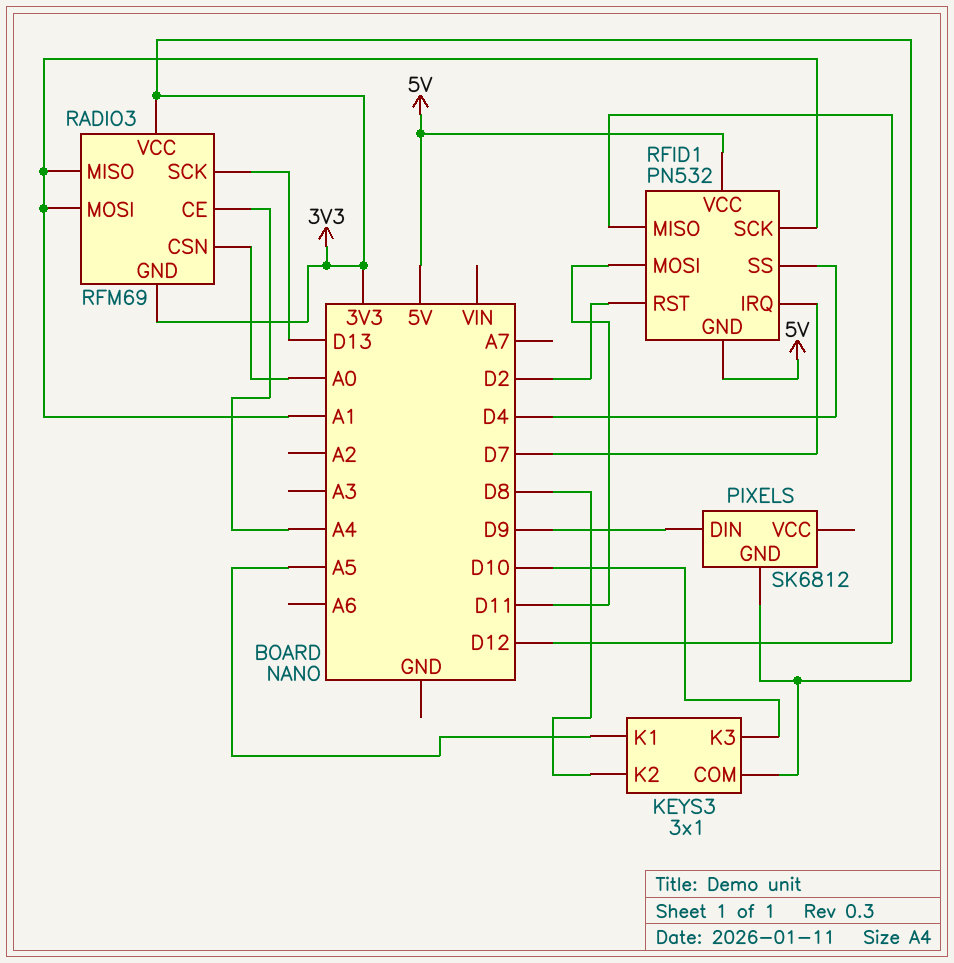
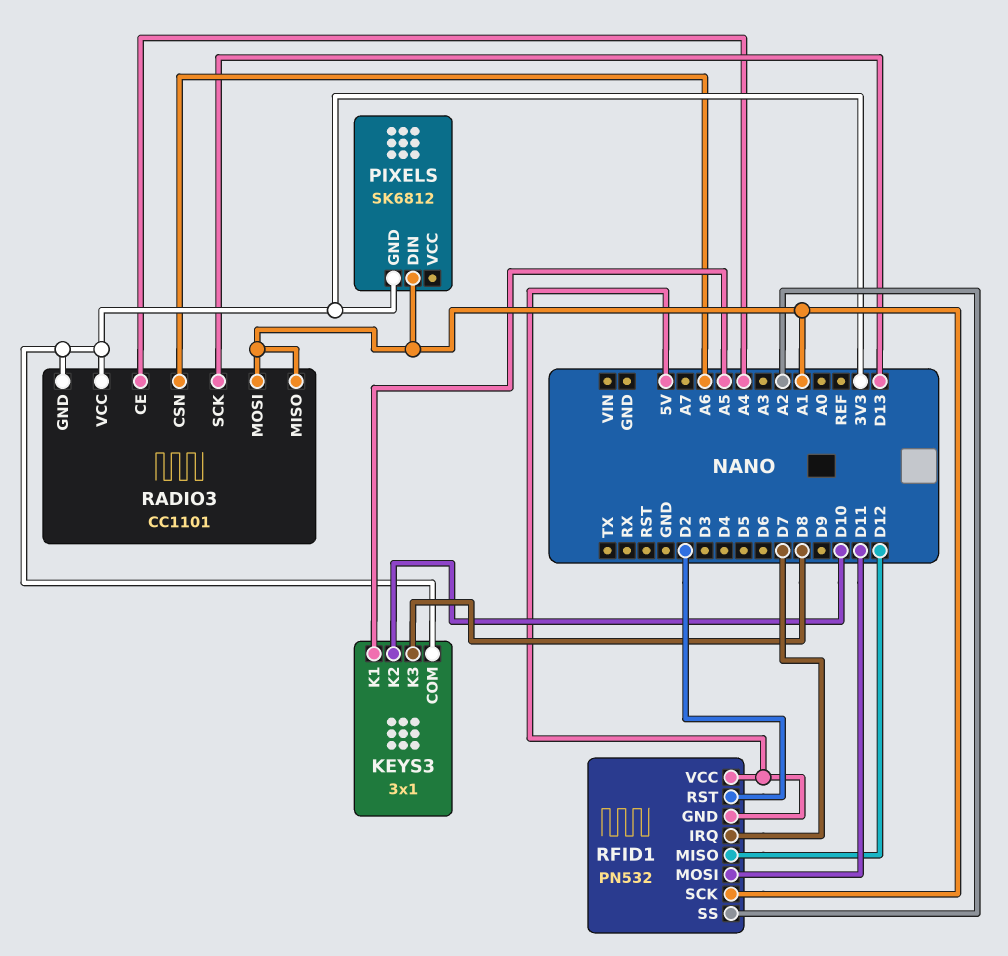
KEYS3 pin K2: D8 -> D10
KEYS3 pin K3: D10 -> D8
PIXELS pin DIN: D9 -> A1
RADIO3: RFM69 -> CC1101
RADIO3 pin CSN: A0 -> A6
RFID1 pin SS: D4 -> A2

